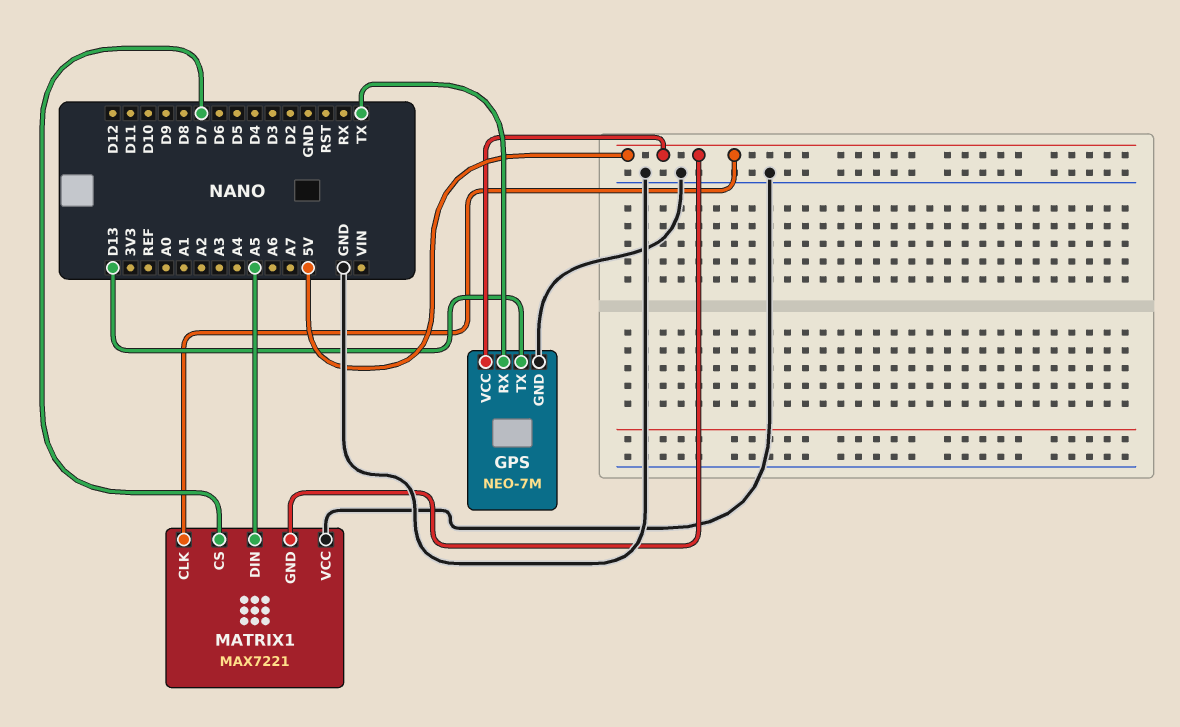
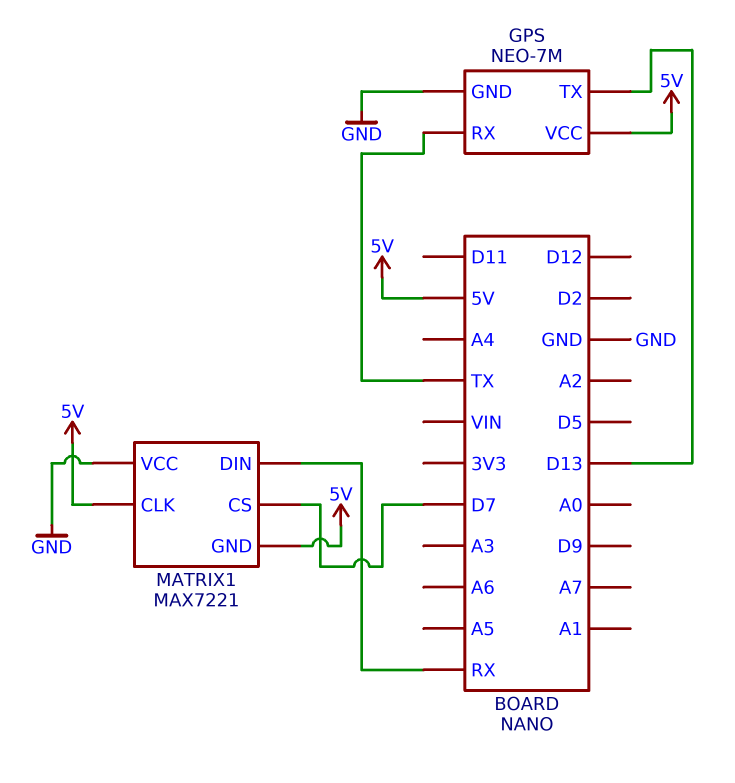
MATRIX1 pin DIN: A5 -> RX

